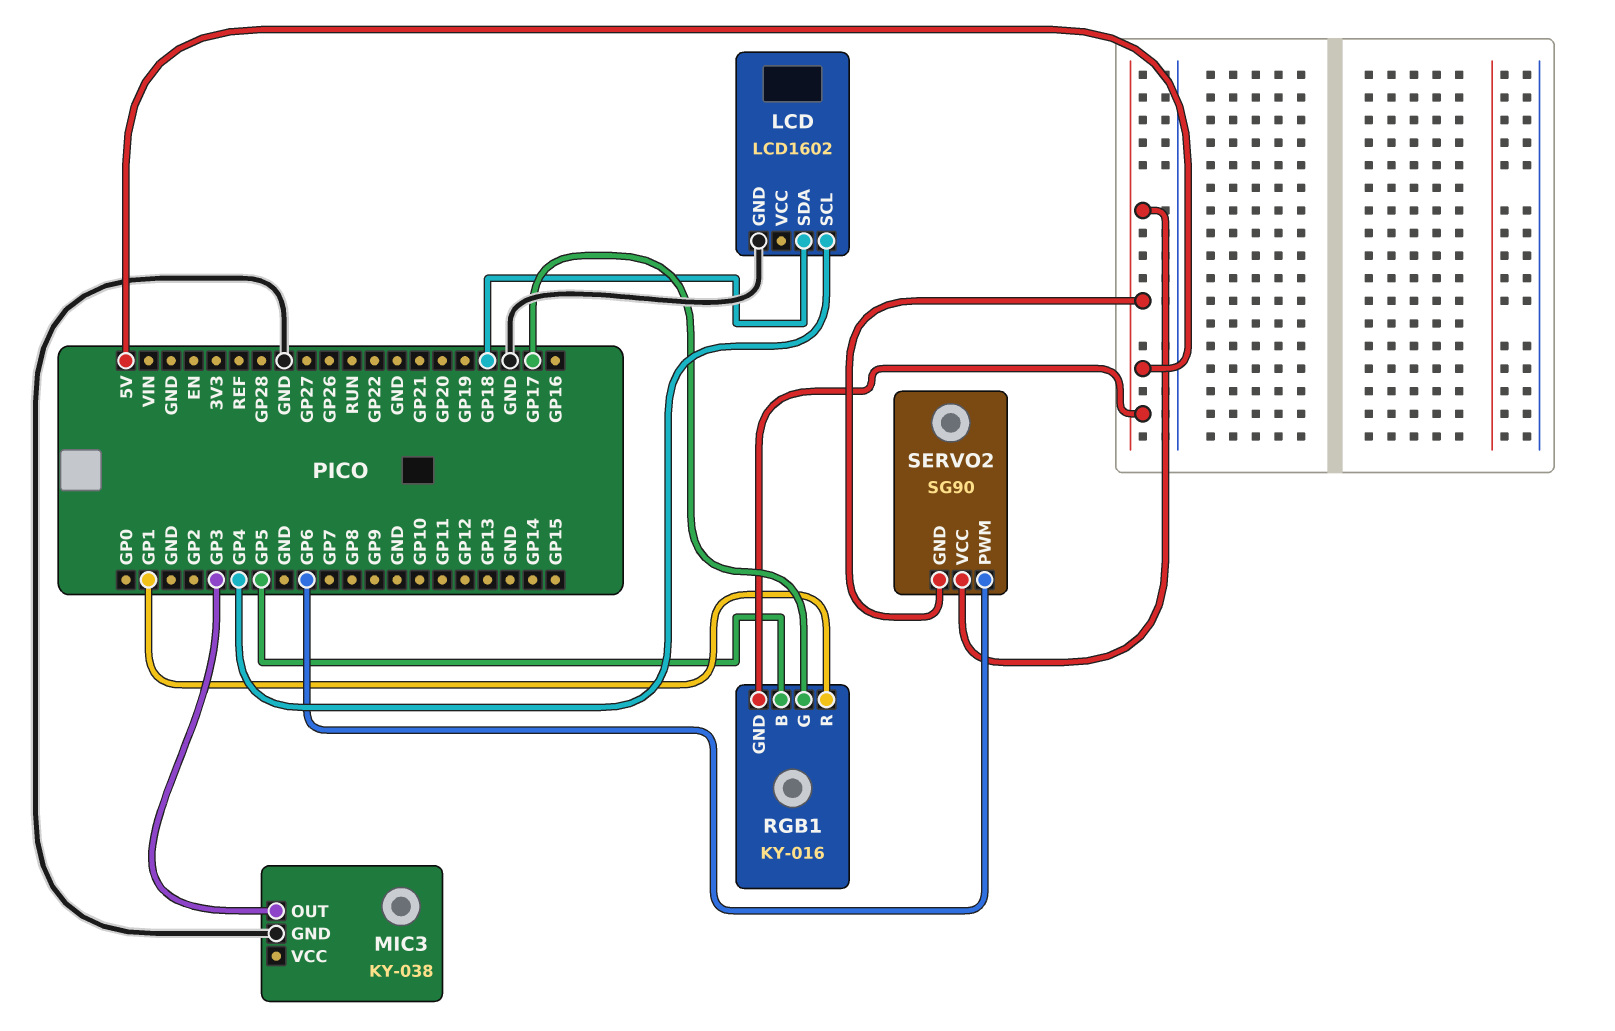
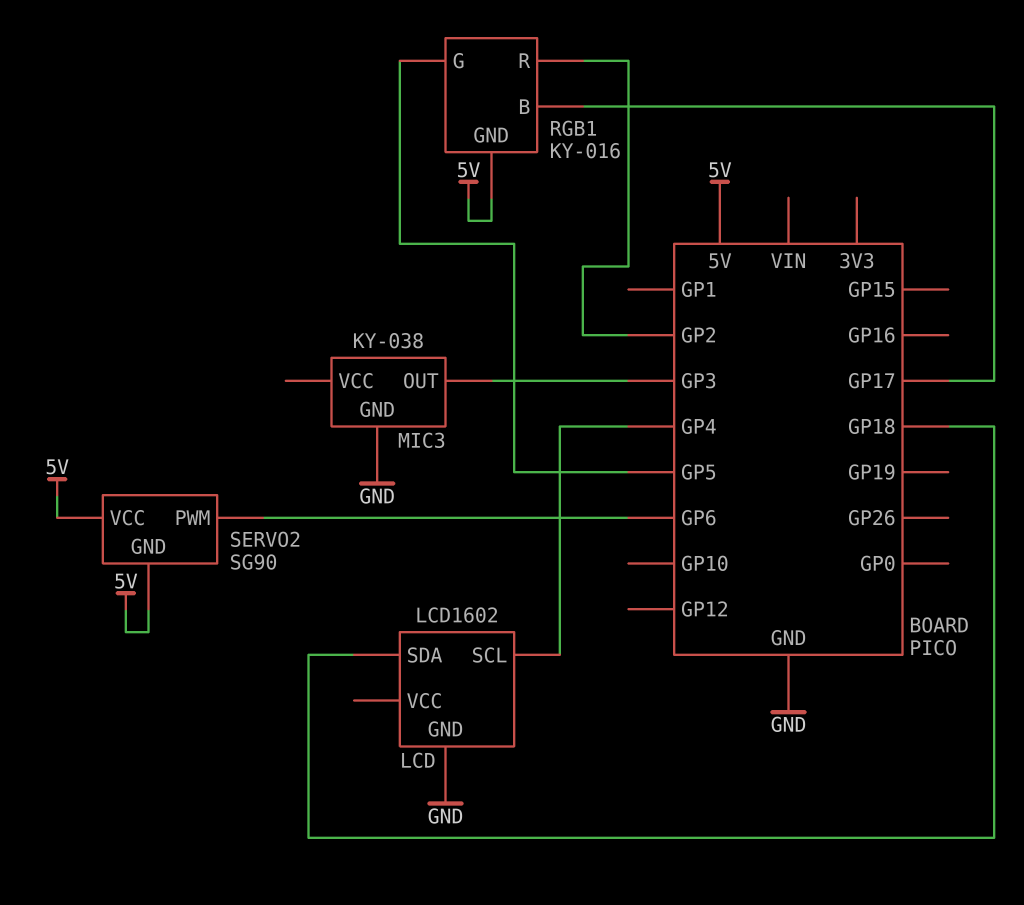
RGB1 pin B: GP5 -> GP17
RGB1 pin G: GP17 -> GP5
RGB1 pin R: GP1 -> GP2

